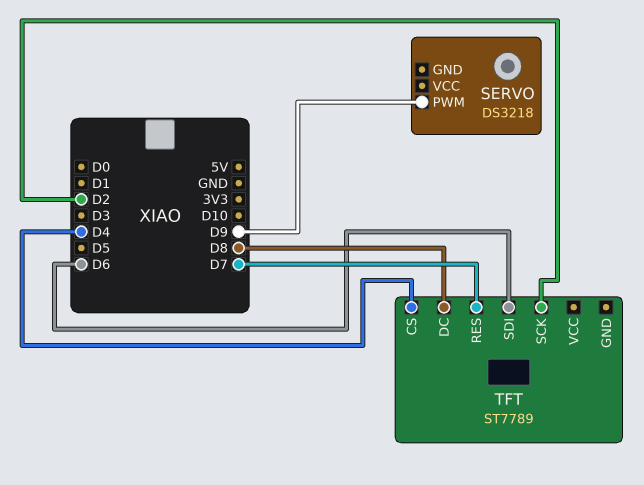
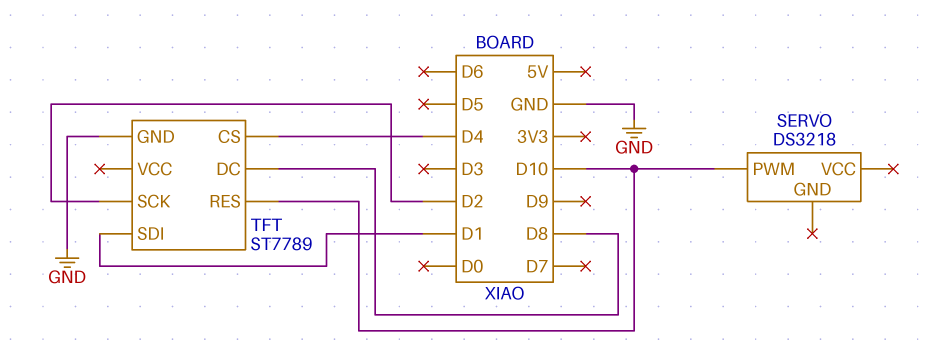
SERVO pin PWM: D9 -> D10
TFT pin GND: none -> GND
TFT pin RES: D7 -> D10
TFT pin SDI: D6 -> D1

